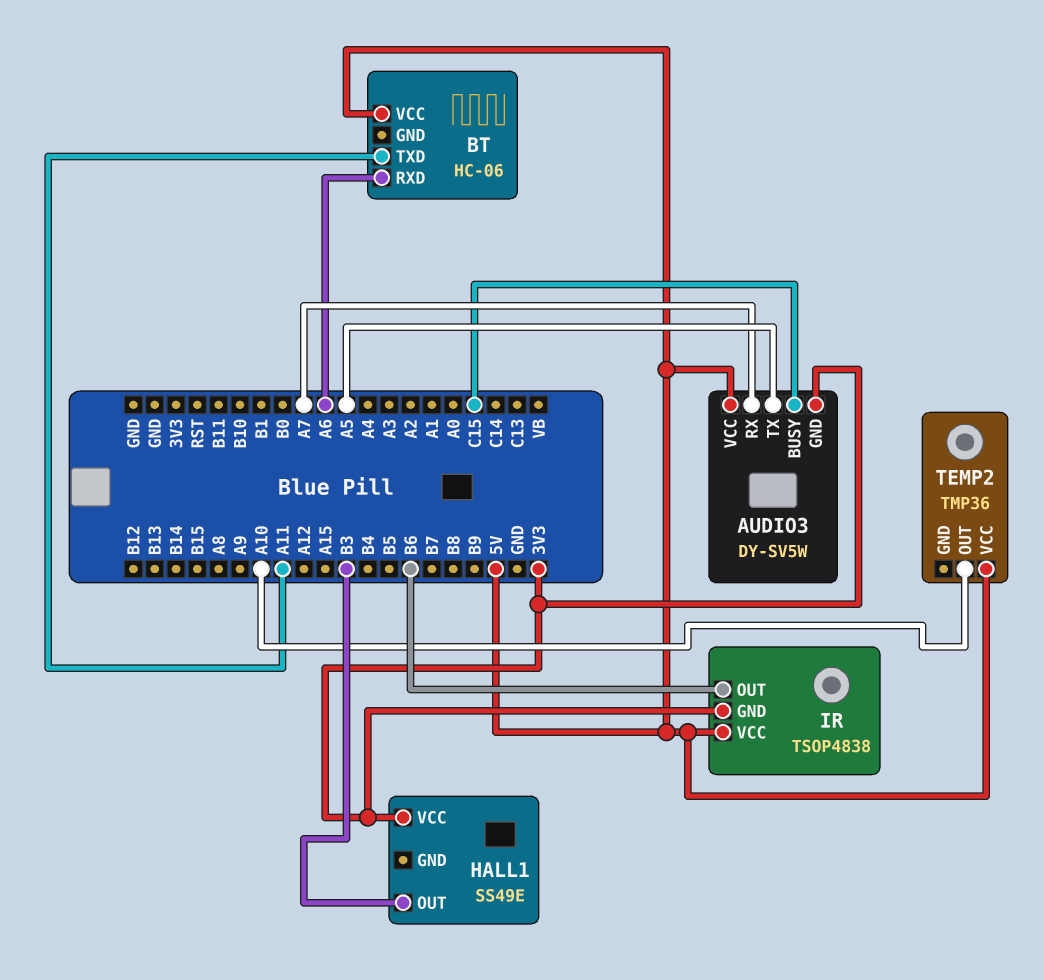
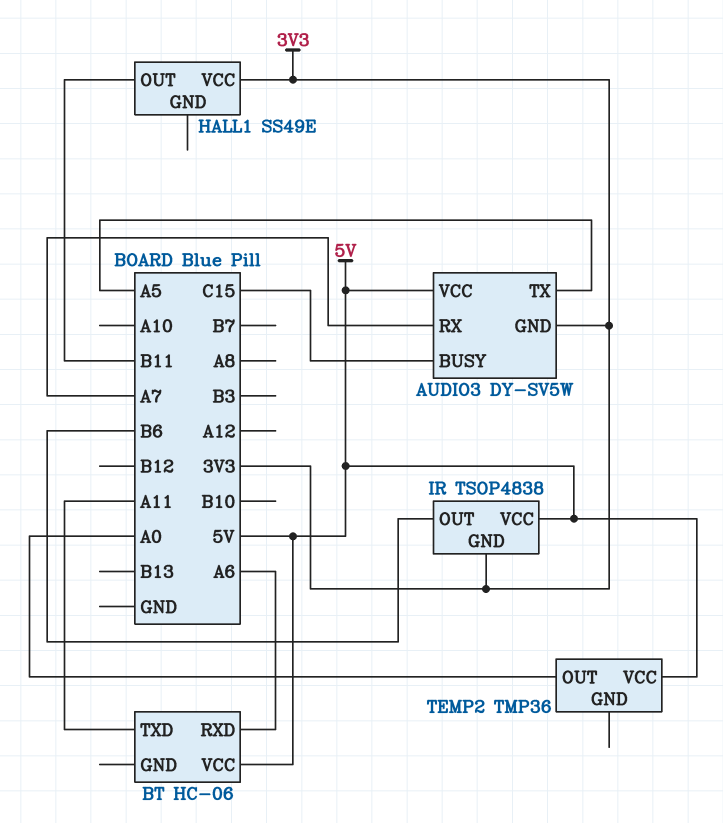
HALL1 pin OUT: B3 -> B11
TEMP2 pin OUT: A10 -> A0

